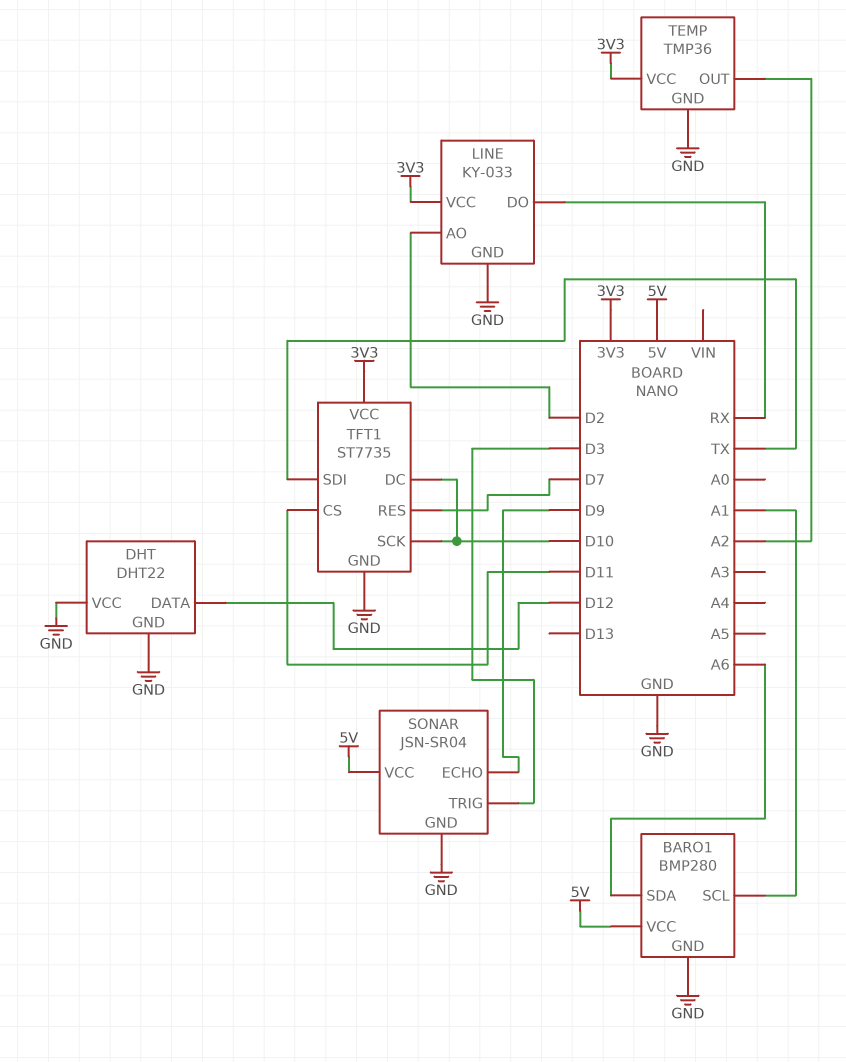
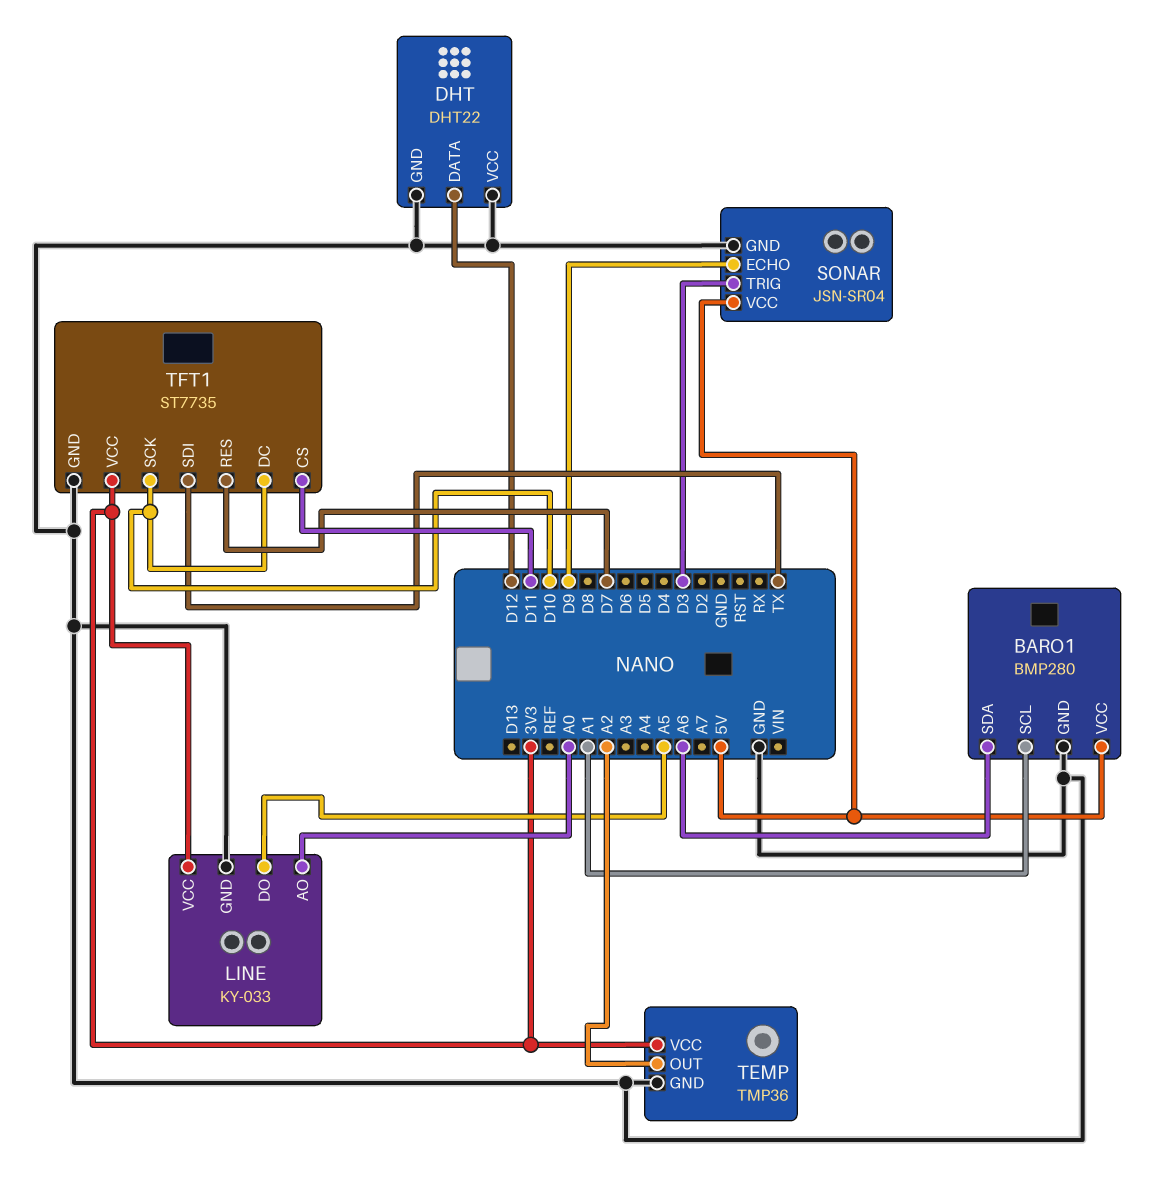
LINE pin AO: D2 -> A0
LINE pin DO: RX -> A5

